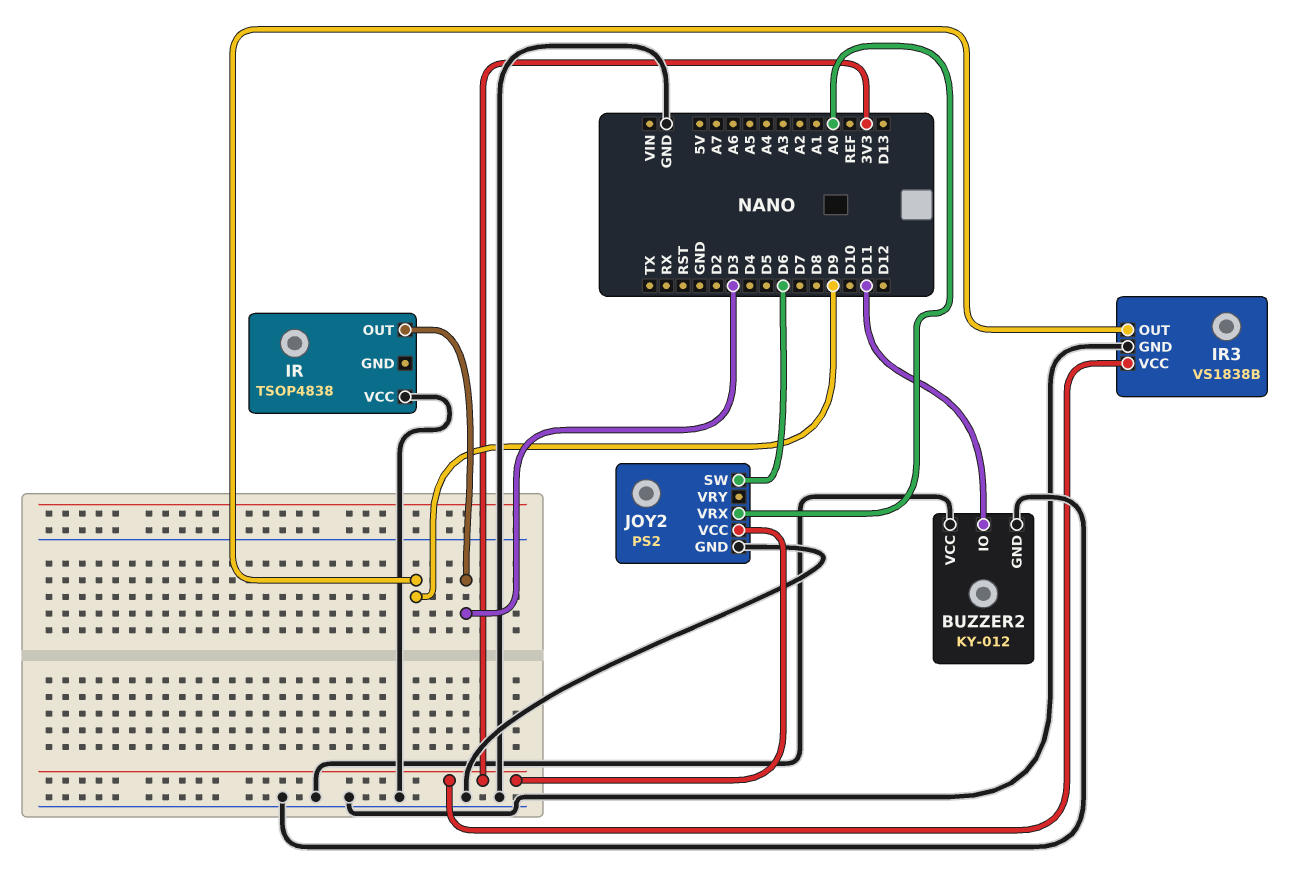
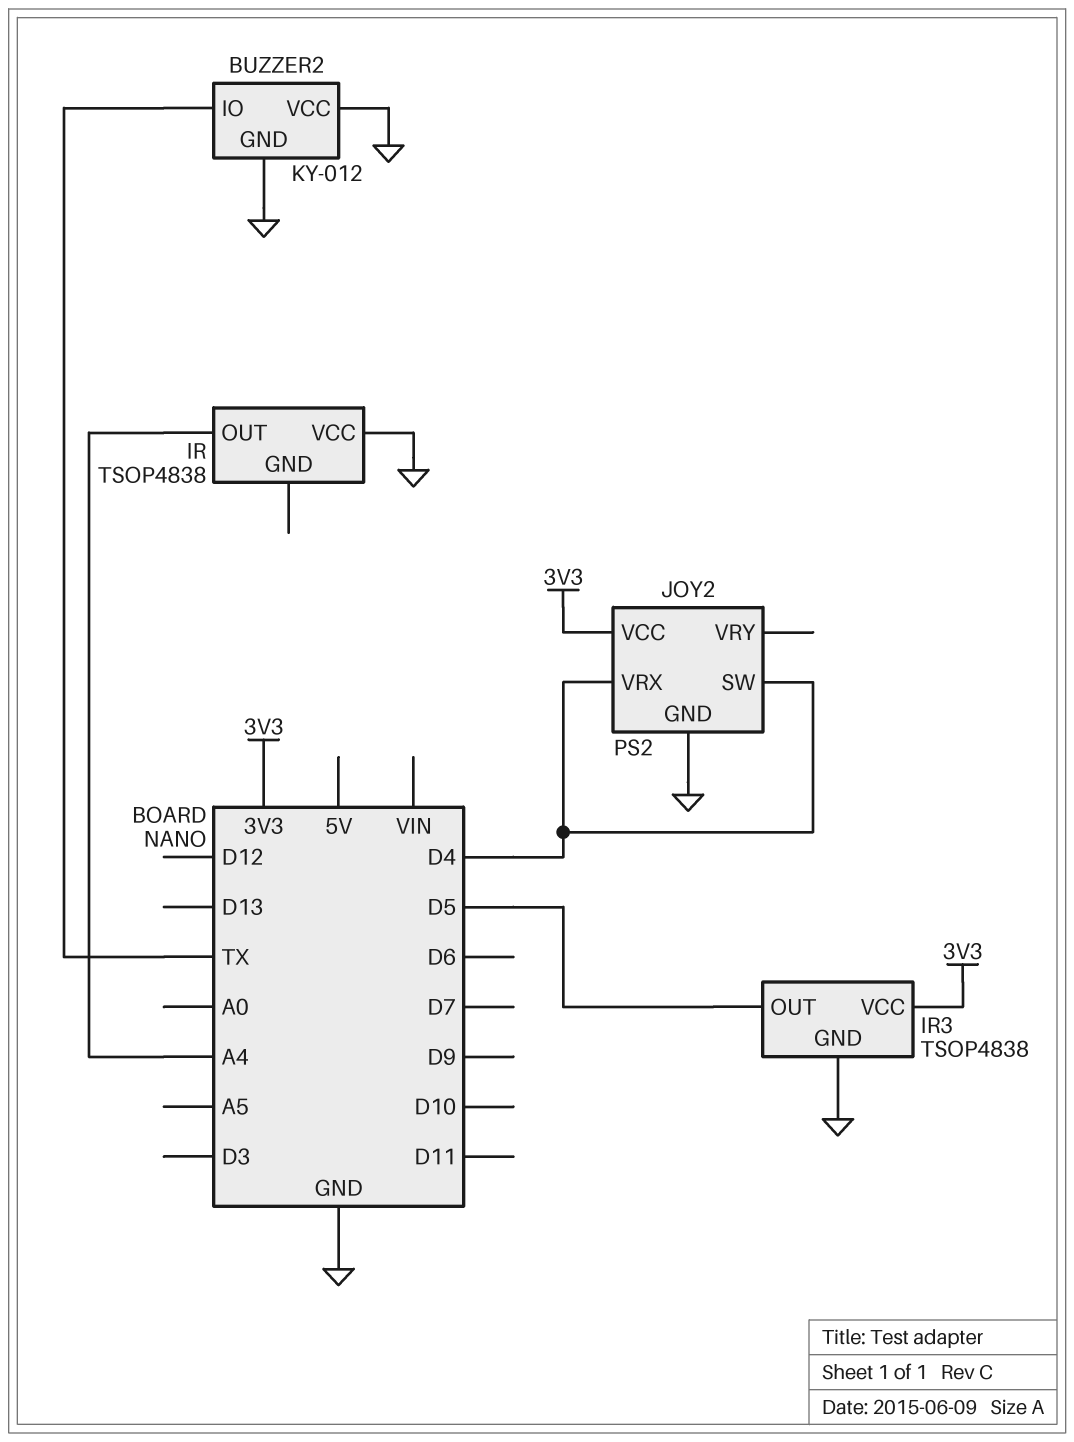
BUZZER2 pin IO: D11 -> TX
IR pin OUT: D3 -> A4
IR3: VS1838B -> TSOP4838
IR3 pin OUT: D9 -> D5
JOY2 pin SW: D6 -> D4
JOY2 pin VRX: A0 -> D4

